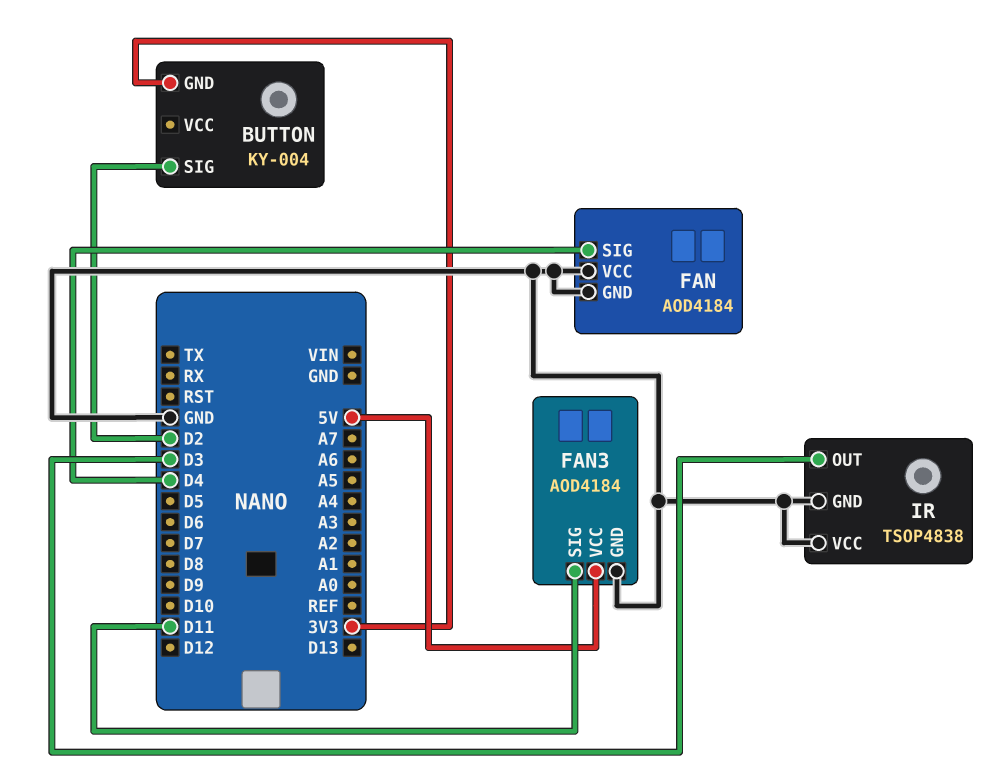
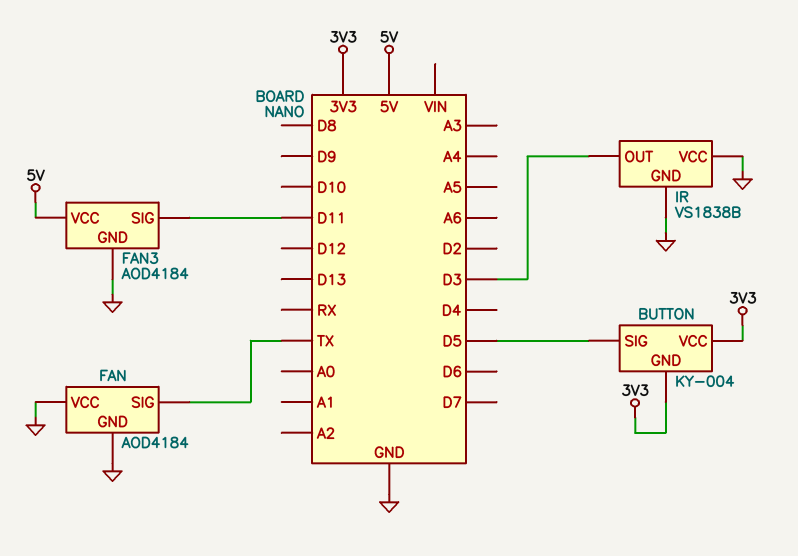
BUTTON pin SIG: D2 -> D5
BUTTON pin VCC: none -> 3V3
FAN pin SIG: D4 -> TX
IR: TSOP4838 -> VS1838B

